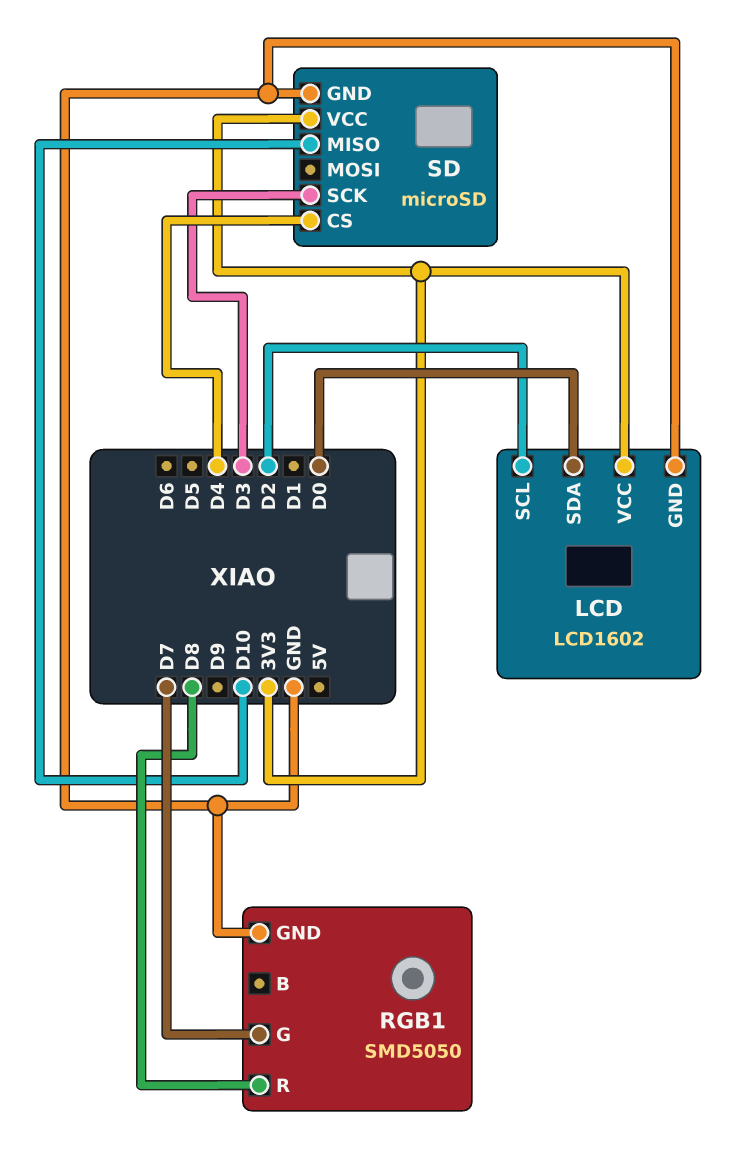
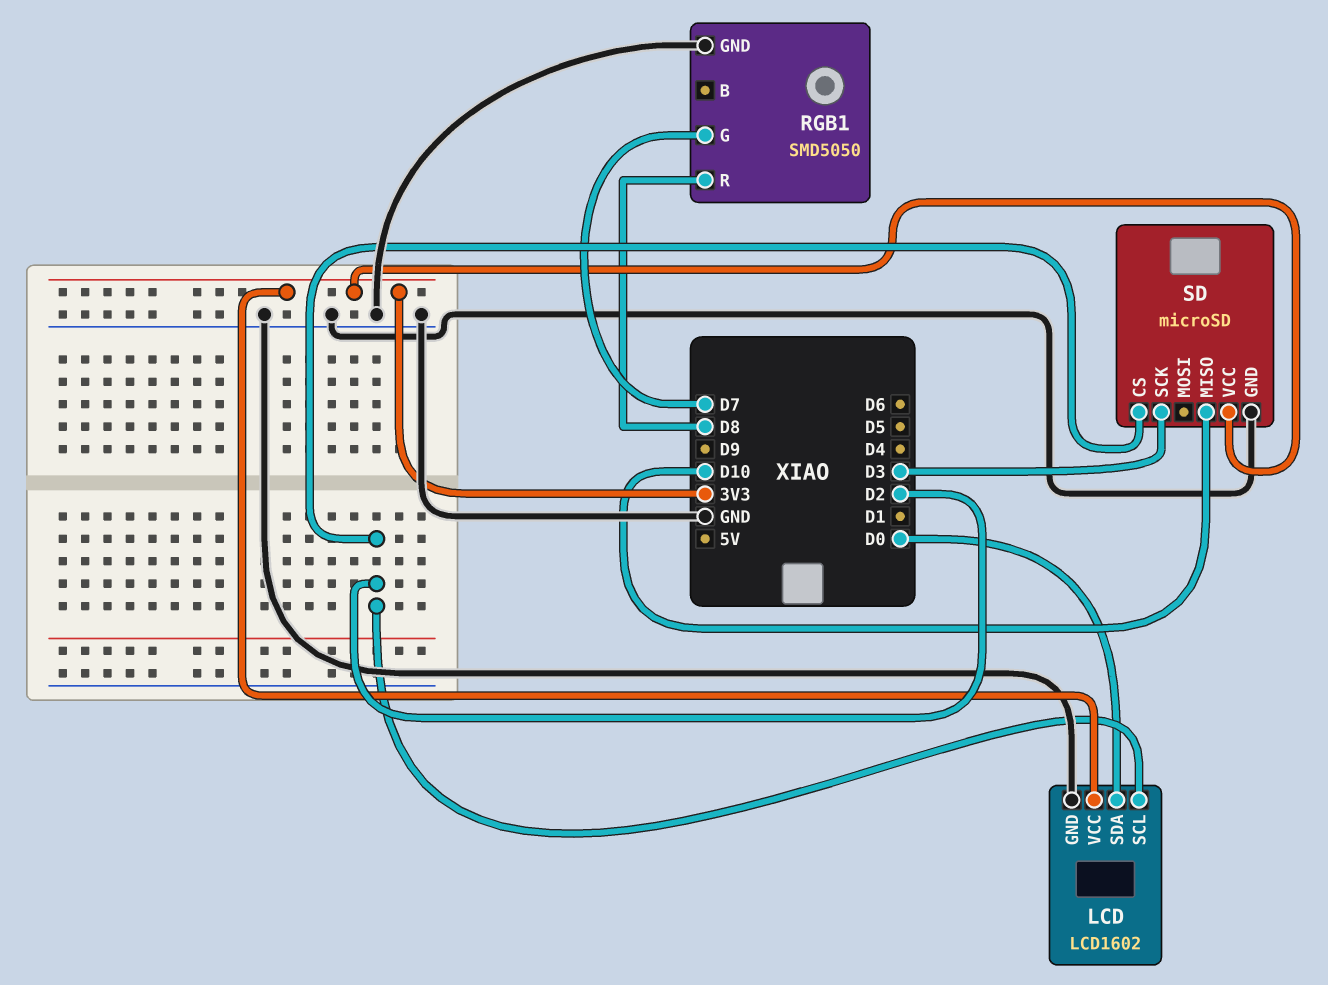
SD pin CS: D4 -> D2

